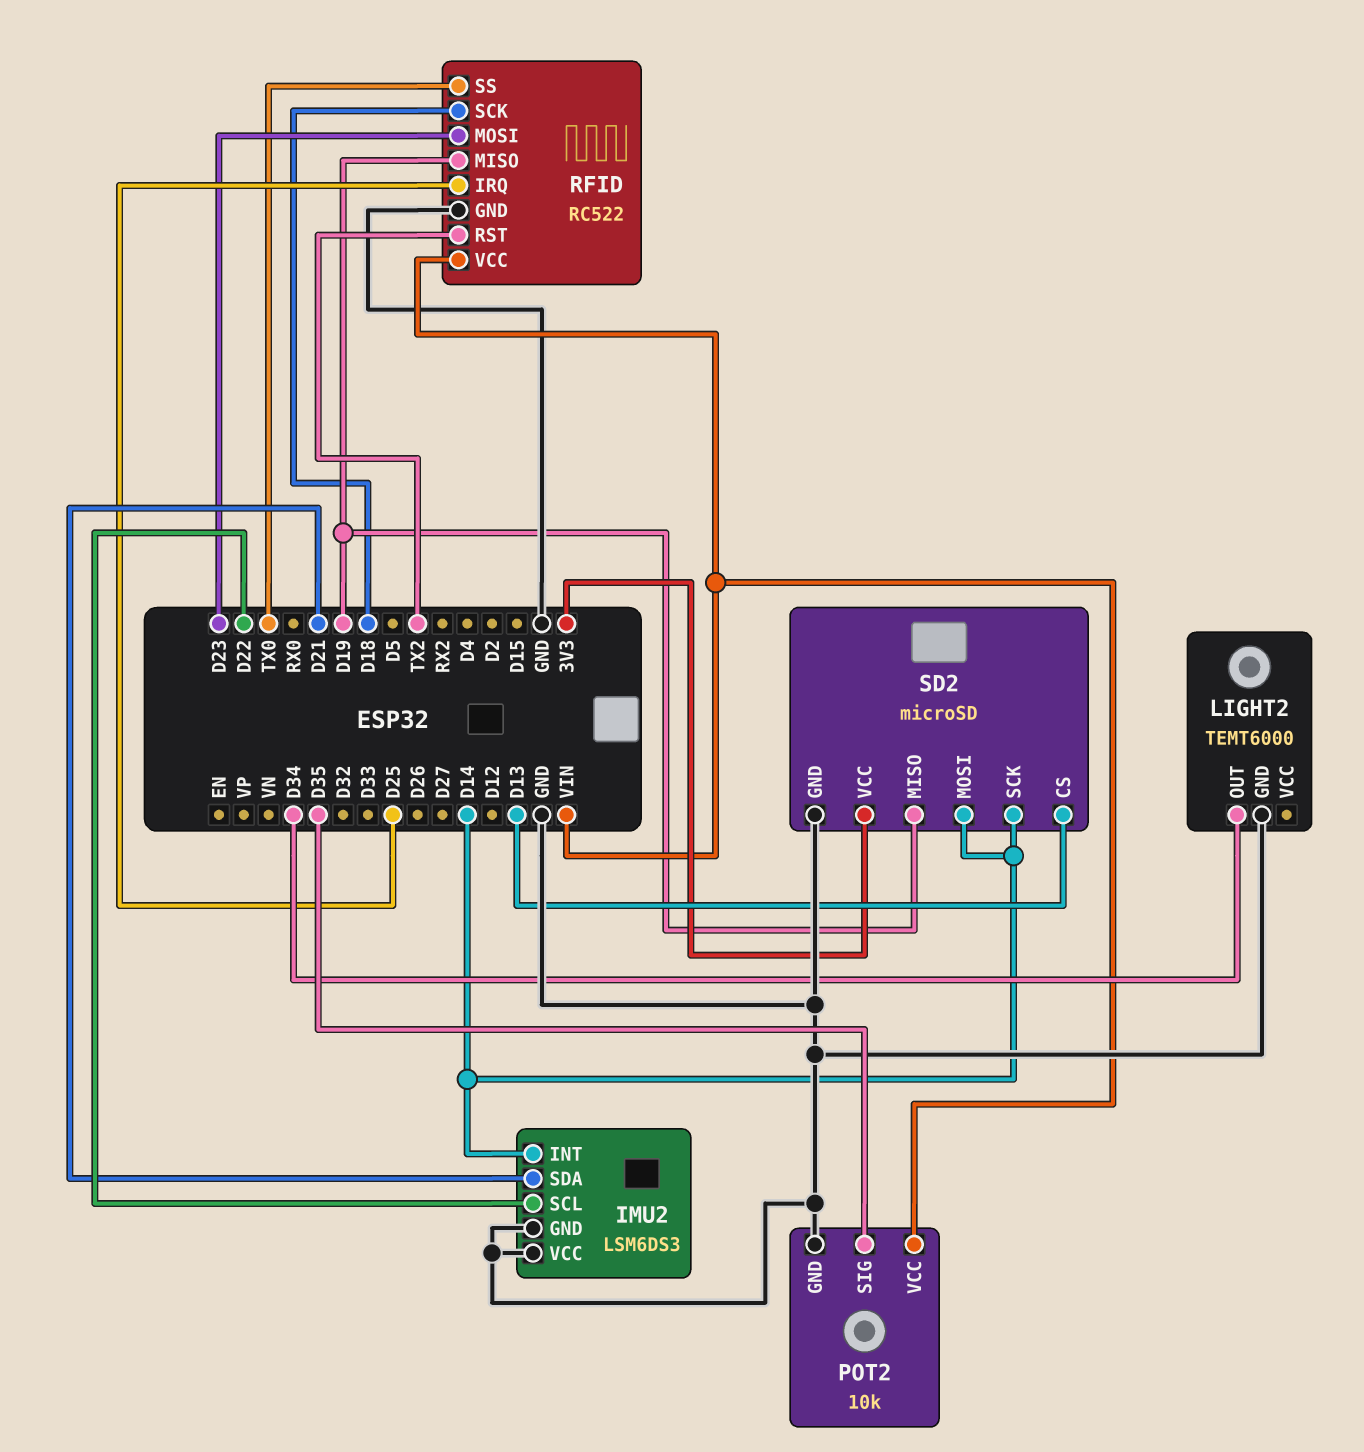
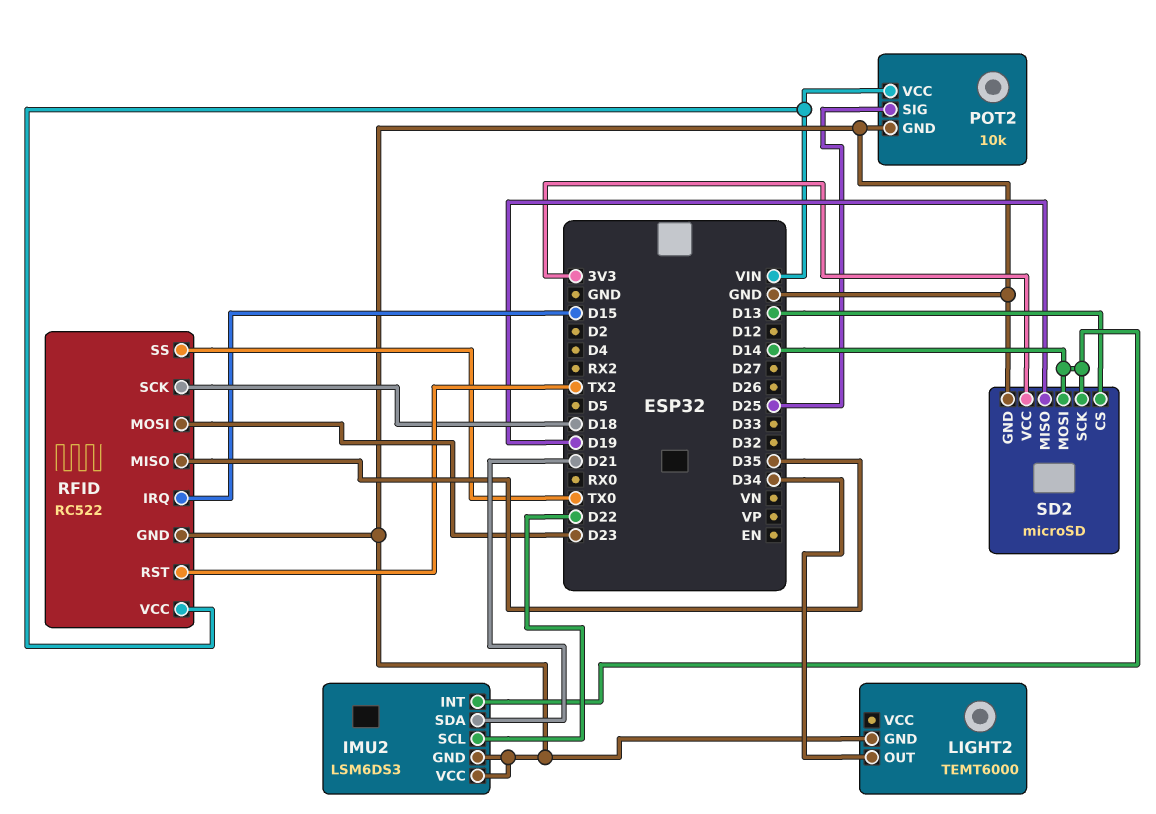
POT2 pin SIG: D35 -> D25
RFID pin IRQ: D25 -> D15
RFID pin MISO: D19 -> D35

